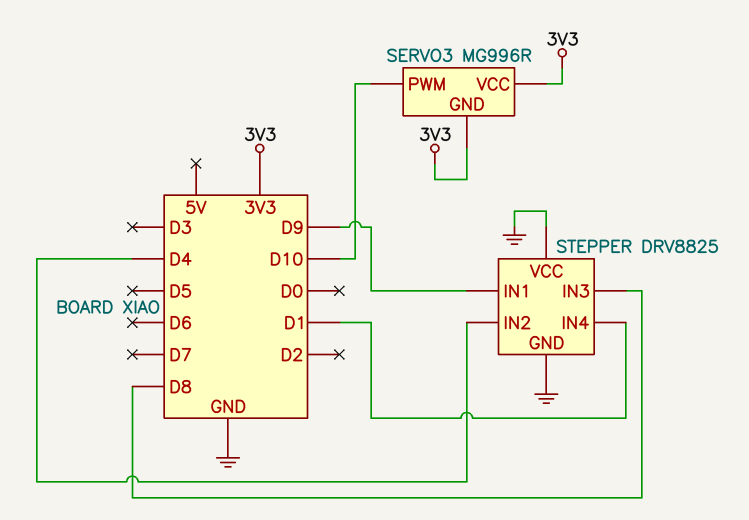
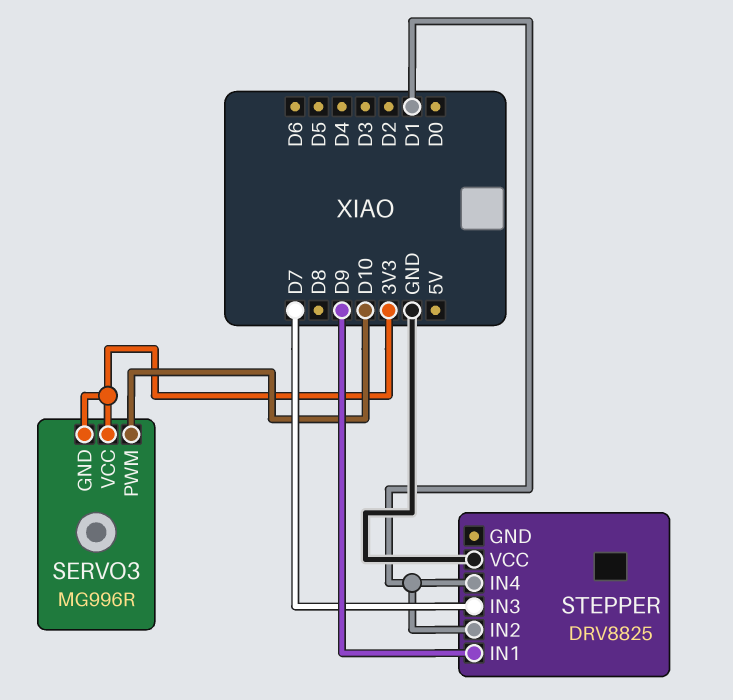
STEPPER pin GND: GND -> none
STEPPER pin IN2: D4 -> D1
STEPPER pin IN3: D8 -> D7

